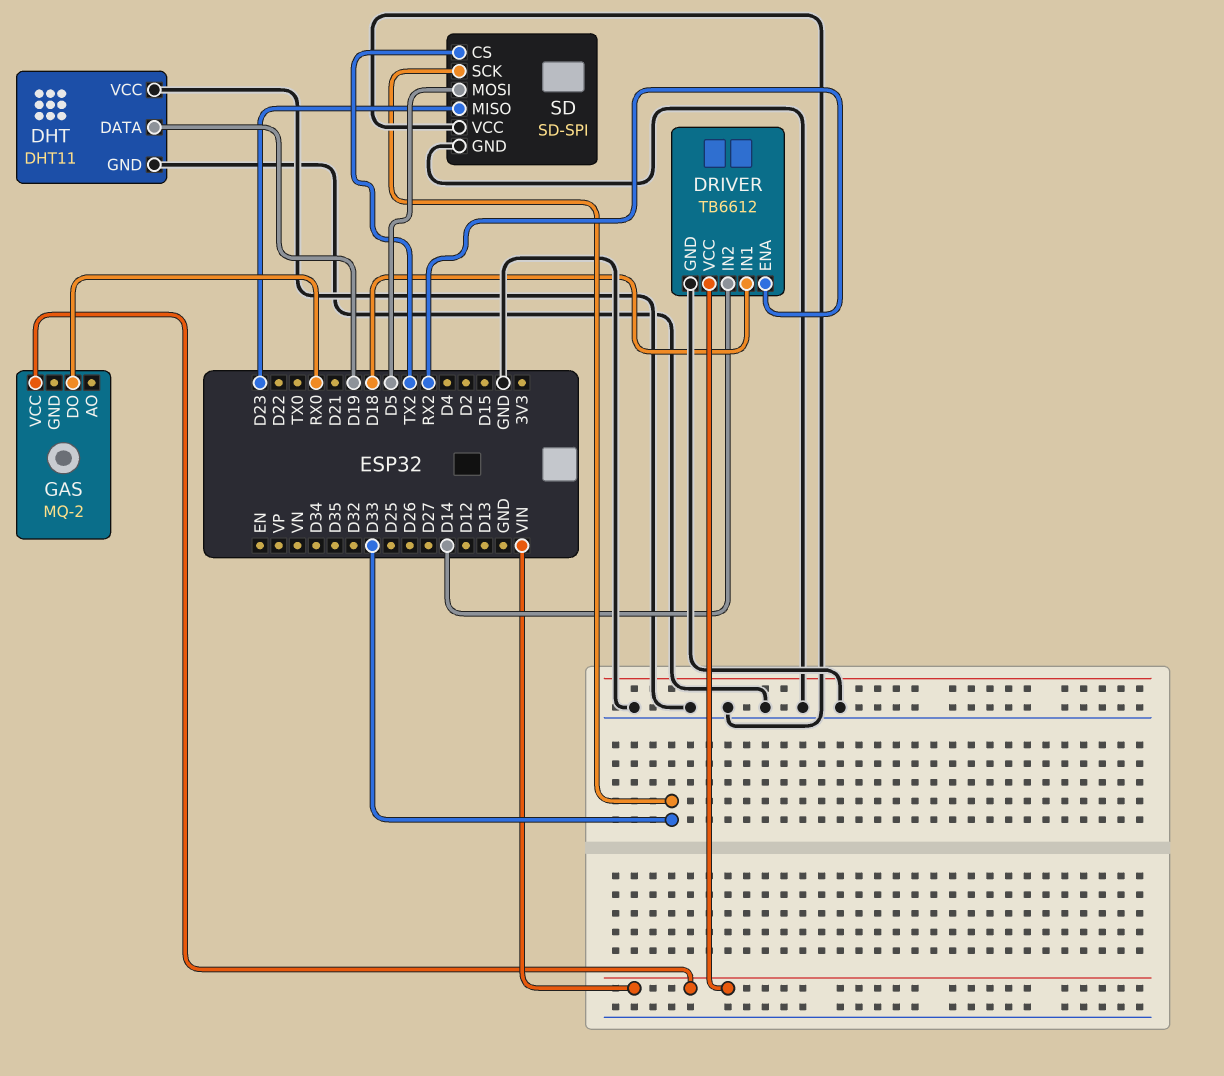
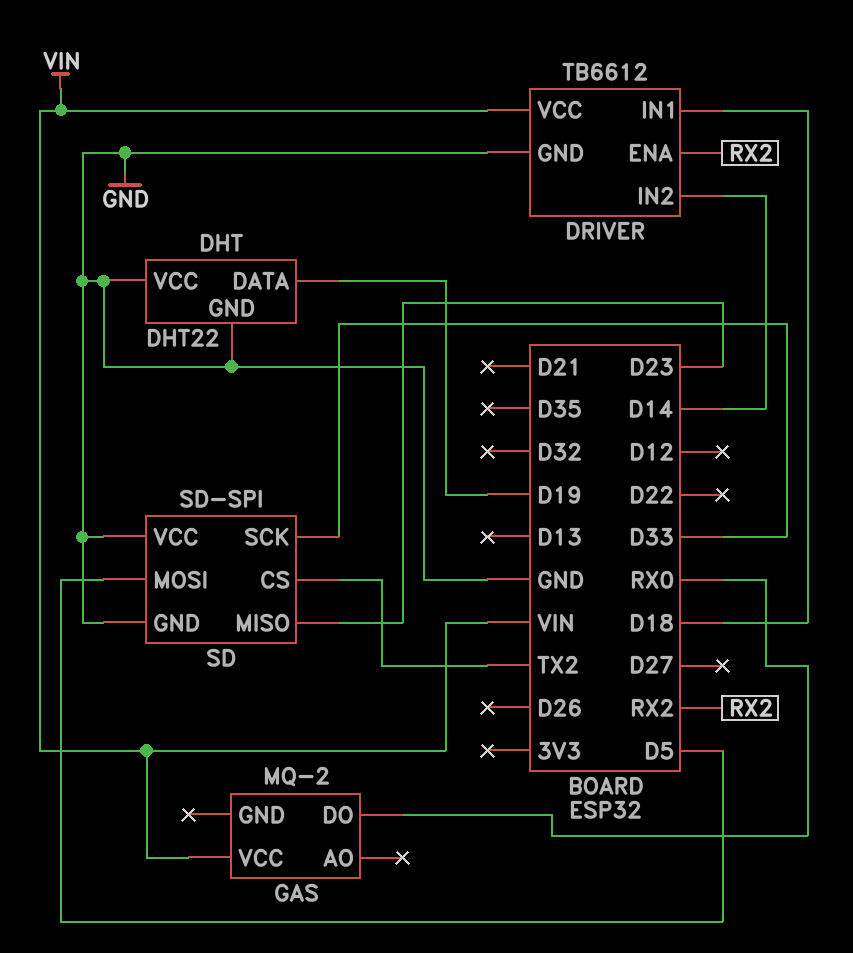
DHT: DHT11 -> DHT22

